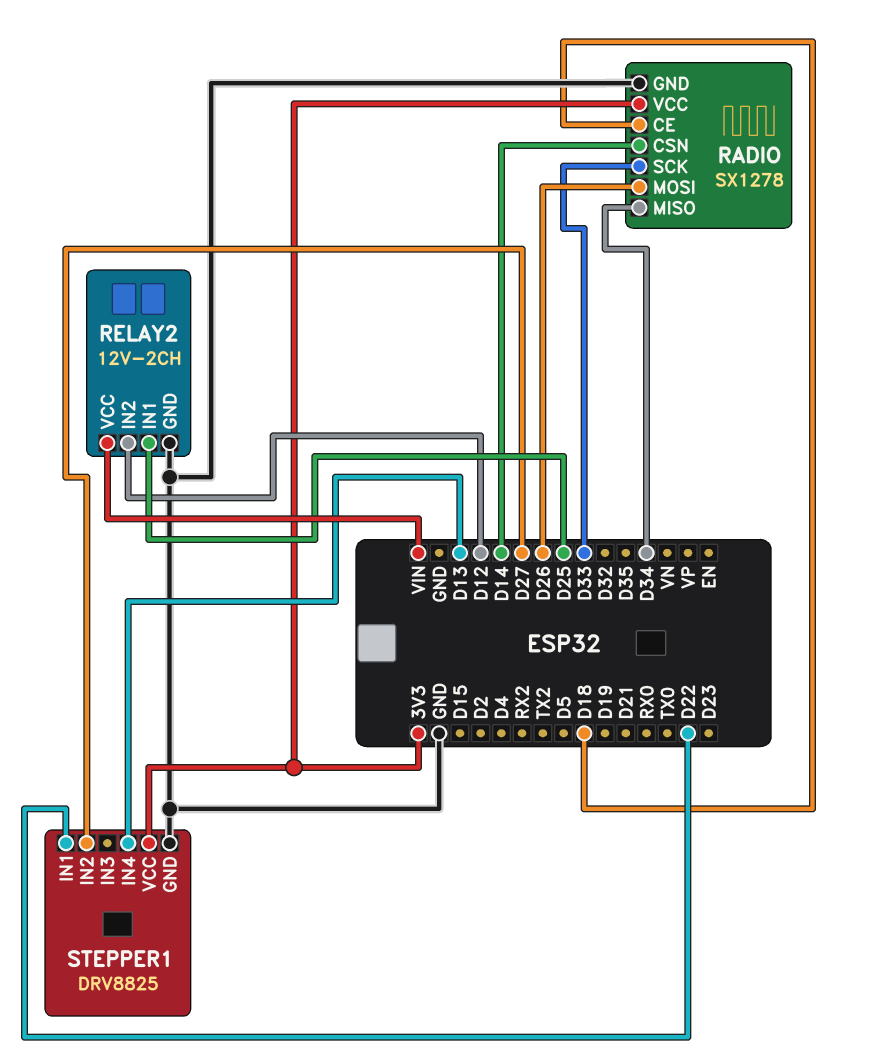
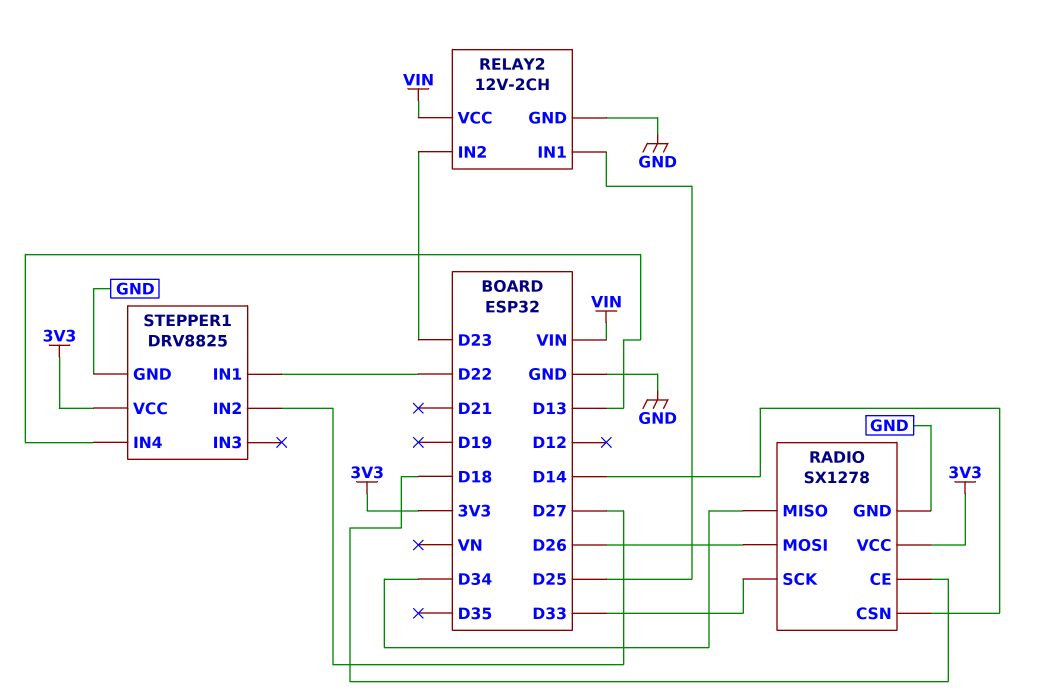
RELAY2 pin IN2: D12 -> D23

